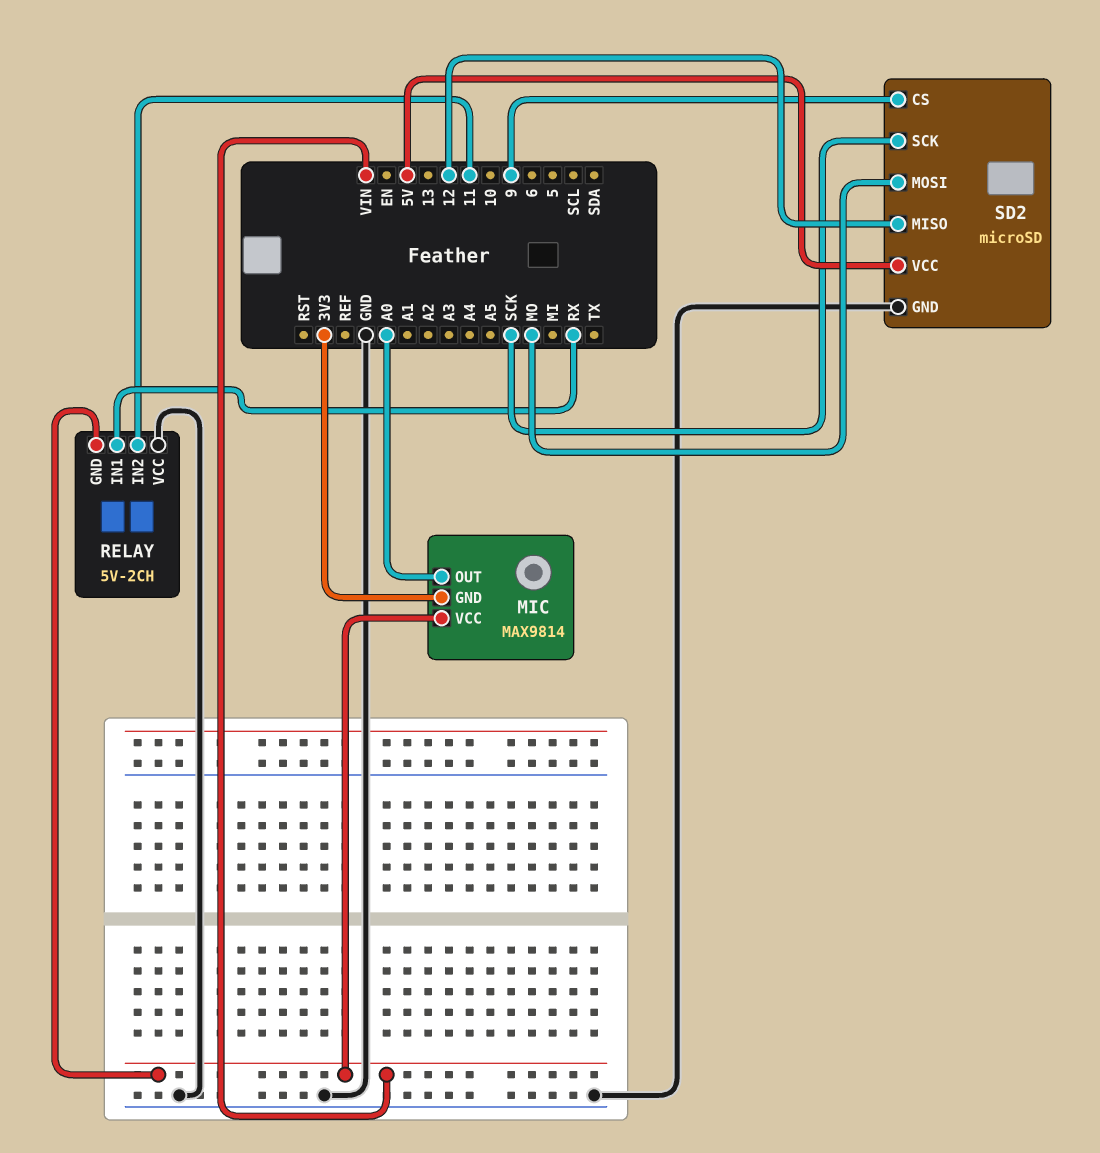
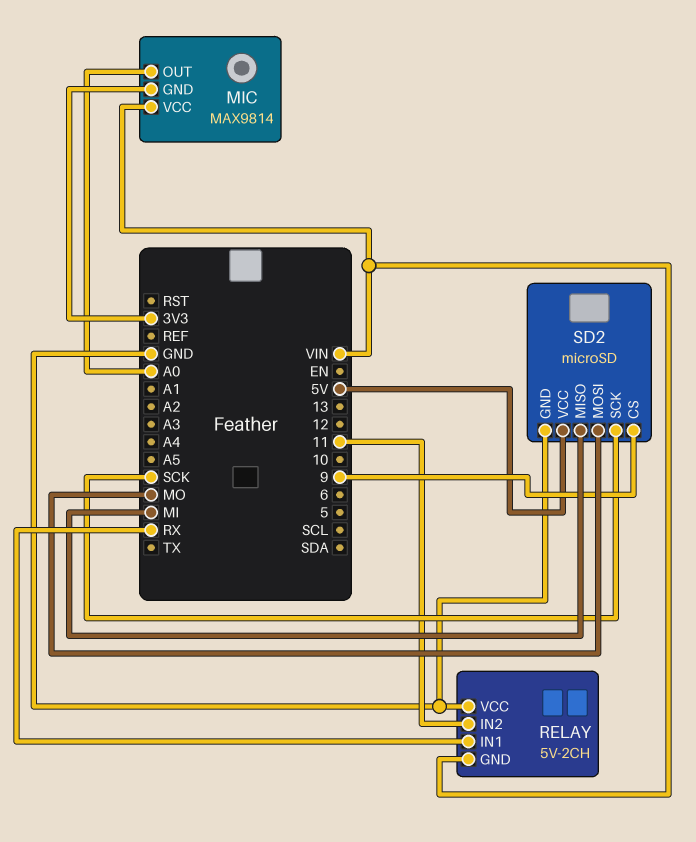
SD2 pin MISO: 12 -> MI

